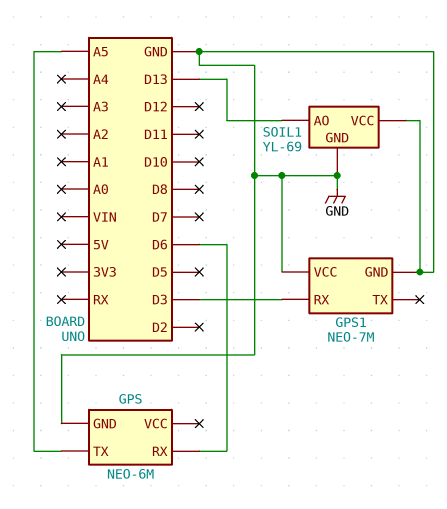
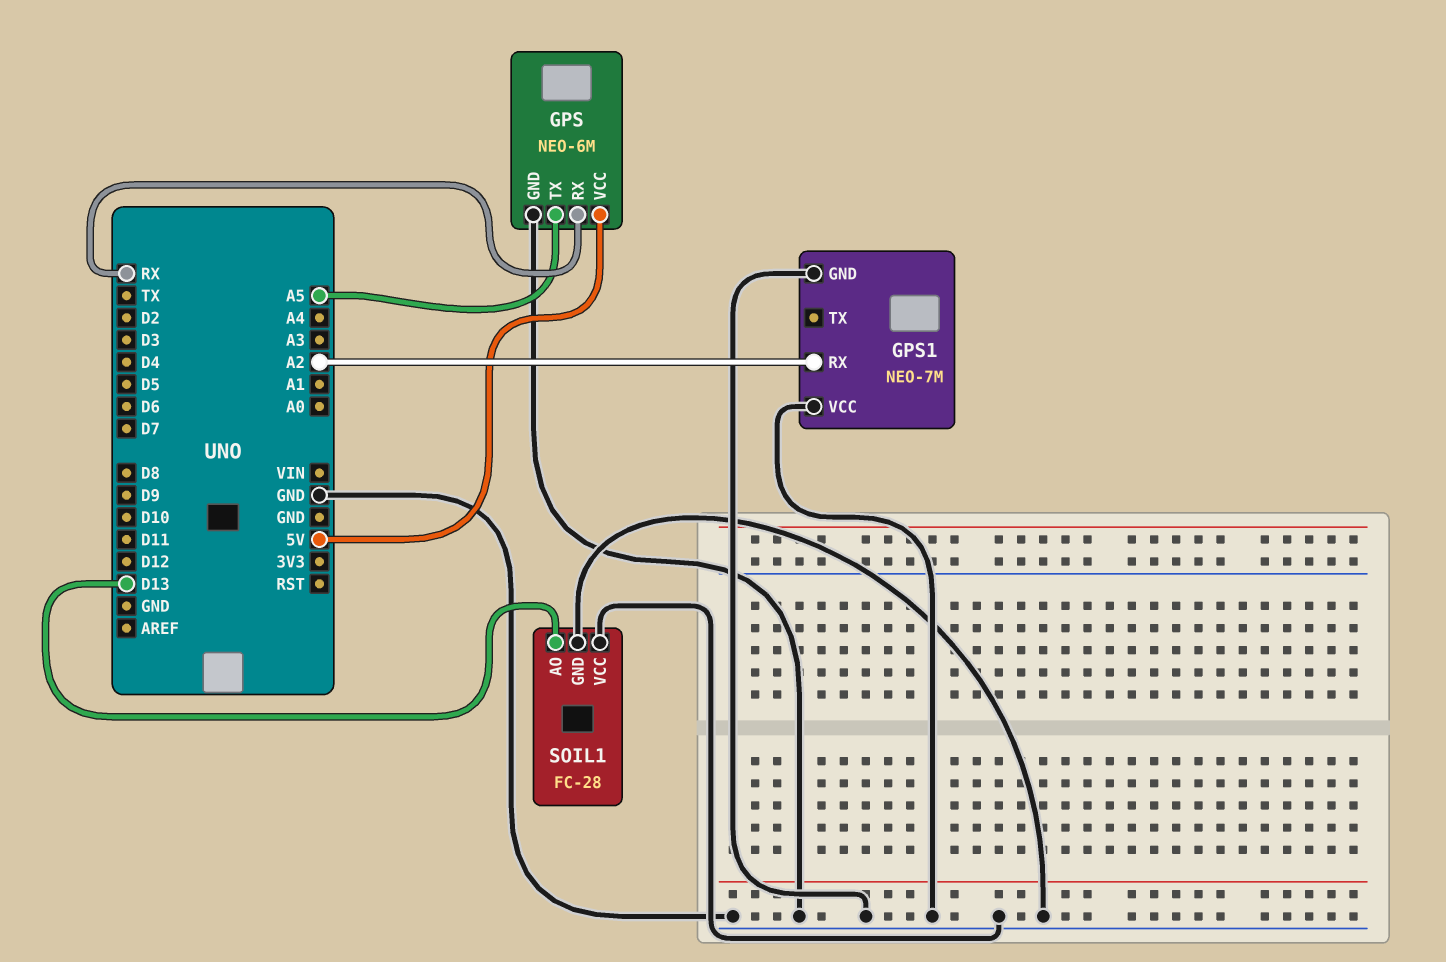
GPS pin RX: D6 -> RX
GPS pin VCC: none -> 5V
GPS1 pin RX: D3 -> A2
SOIL1: YL-69 -> FC-28

